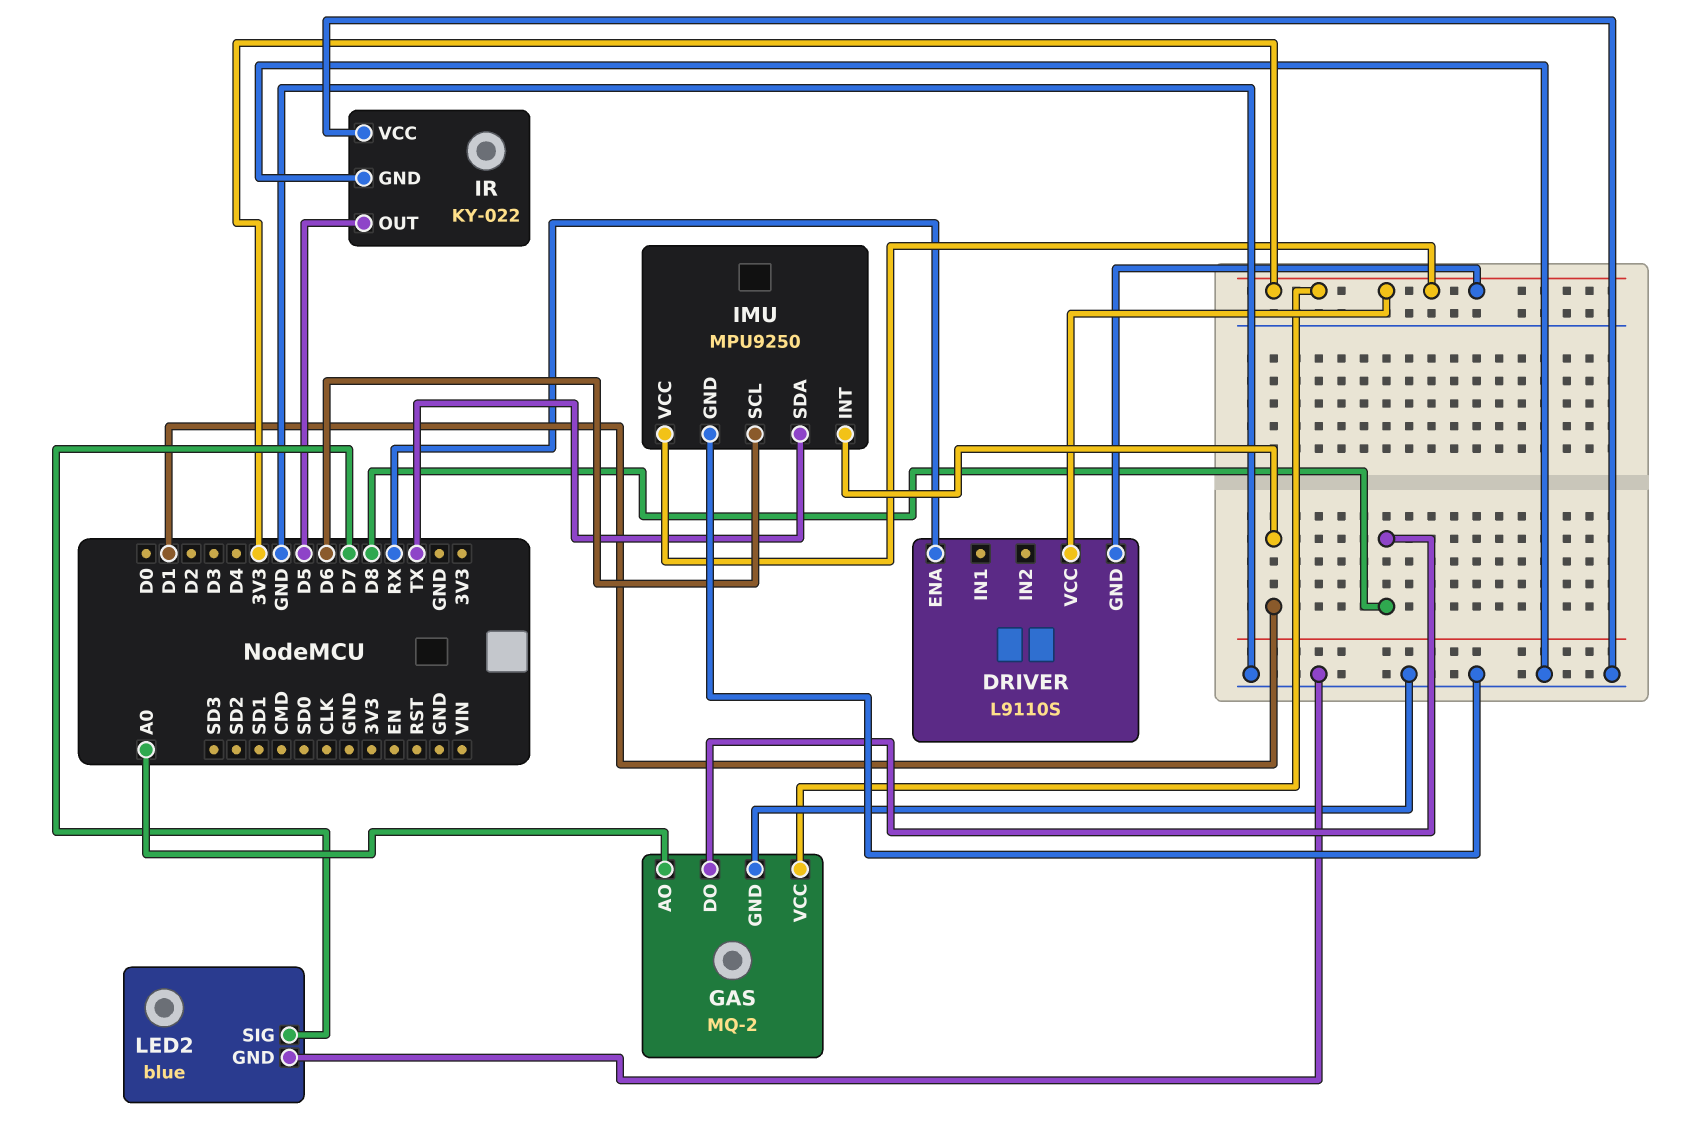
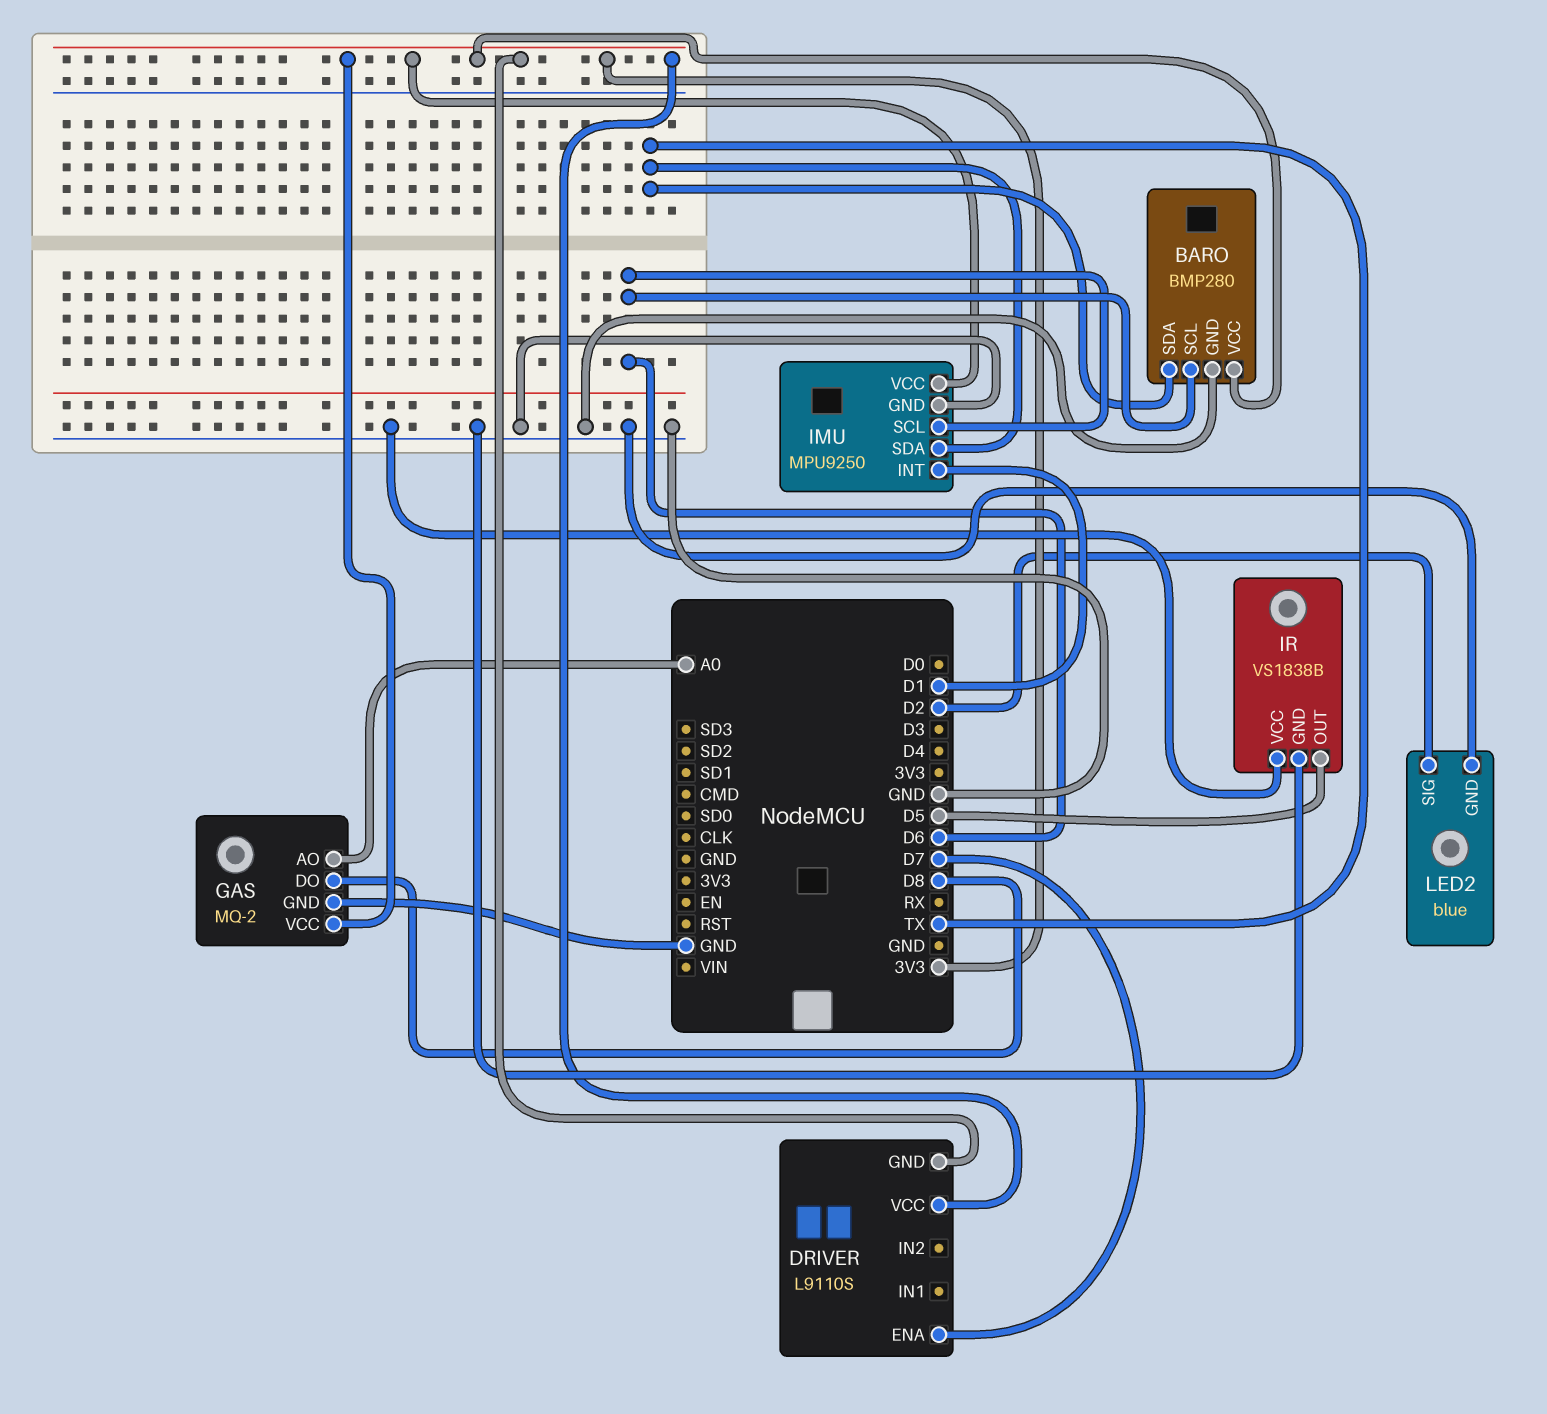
BARO: none -> BMP280
BARO pin GND: none -> GND
BARO pin SCL: none -> D6
BARO pin SDA: none -> TX
BARO pin VCC: none -> 3V3
DRIVER pin ENA: RX -> D7
IR: KY-022 -> VS1838B
LED2 pin SIG: D7 -> D2

